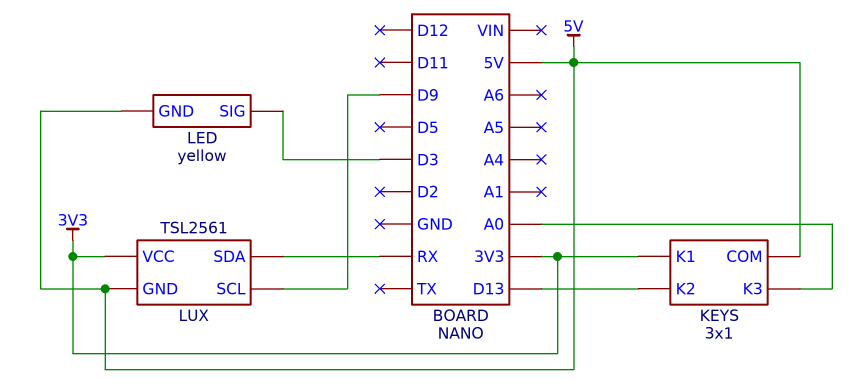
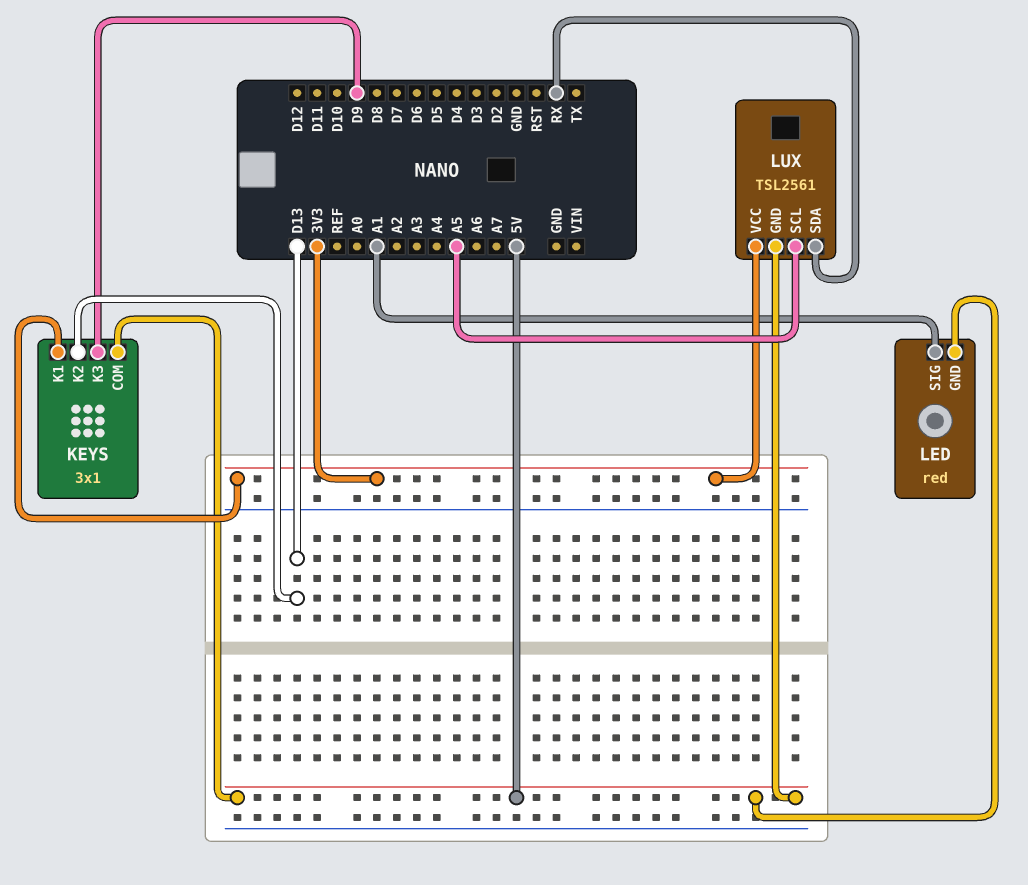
KEYS pin K3: A0 -> D9
LED: yellow -> red
LED pin SIG: D3 -> A1
LUX pin SCL: D9 -> A5

